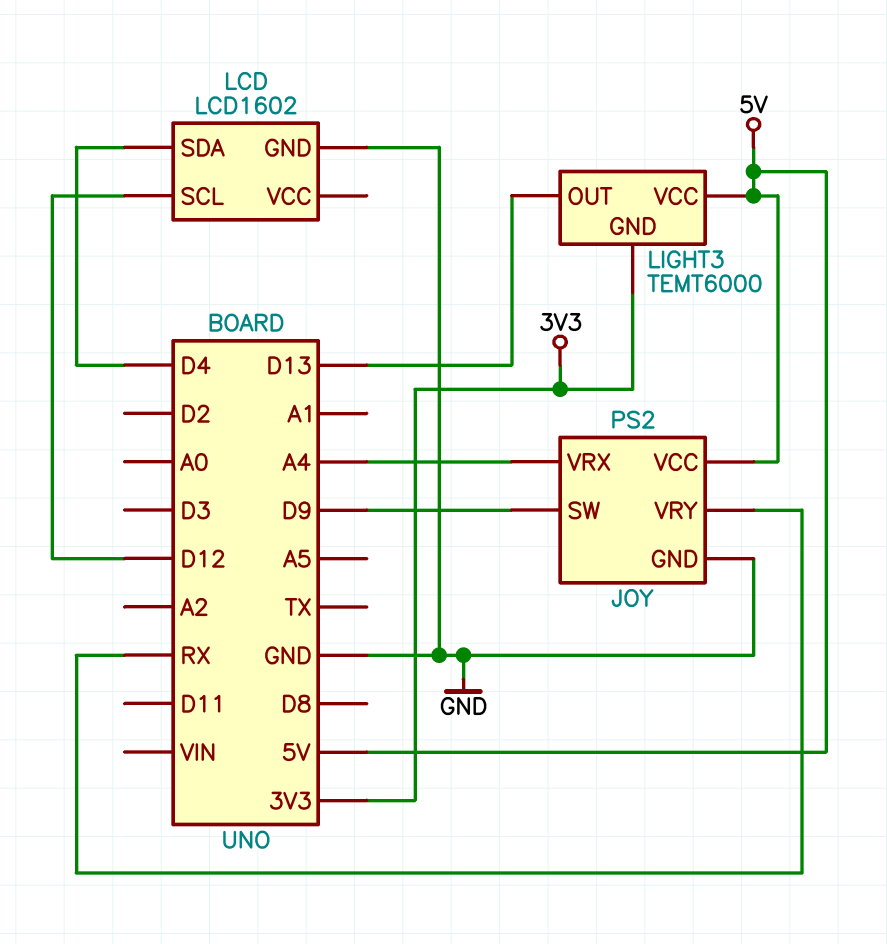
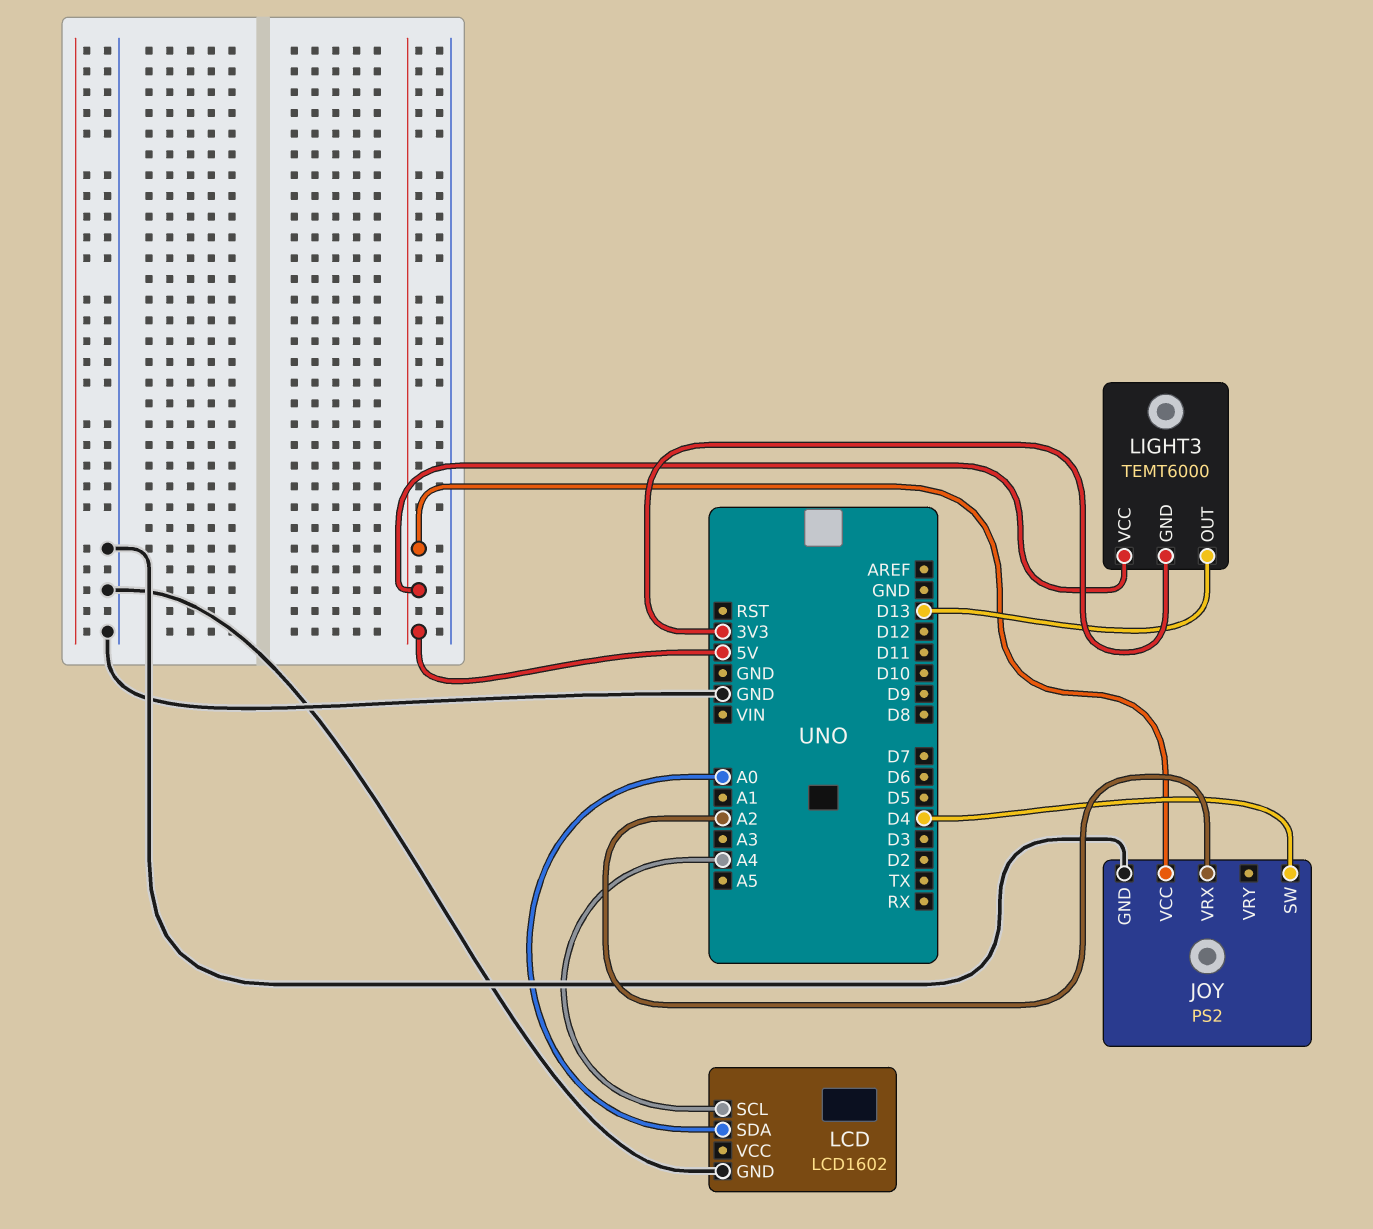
JOY pin SW: D9 -> D4
JOY pin VRX: A4 -> A2
JOY pin VRY: RX -> none
LCD pin SCL: D12 -> A4
LCD pin SDA: D4 -> A0

